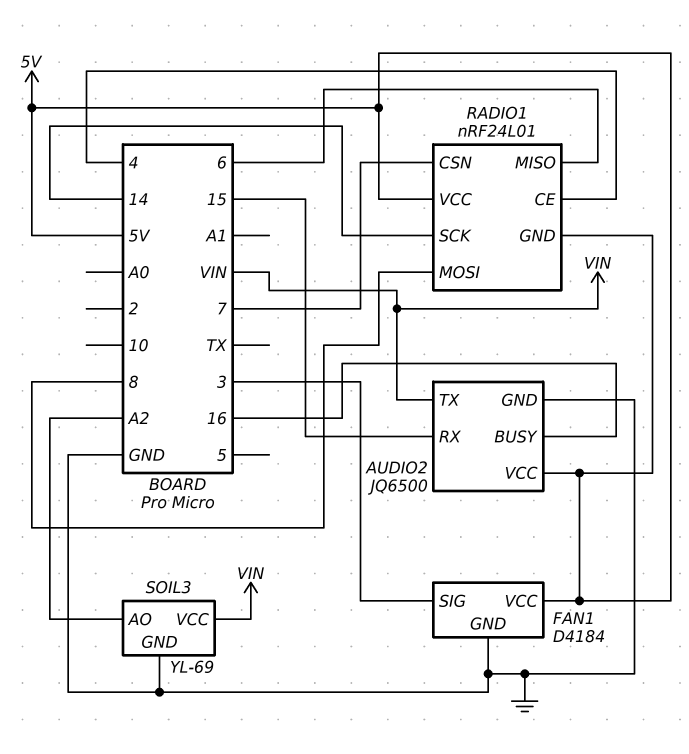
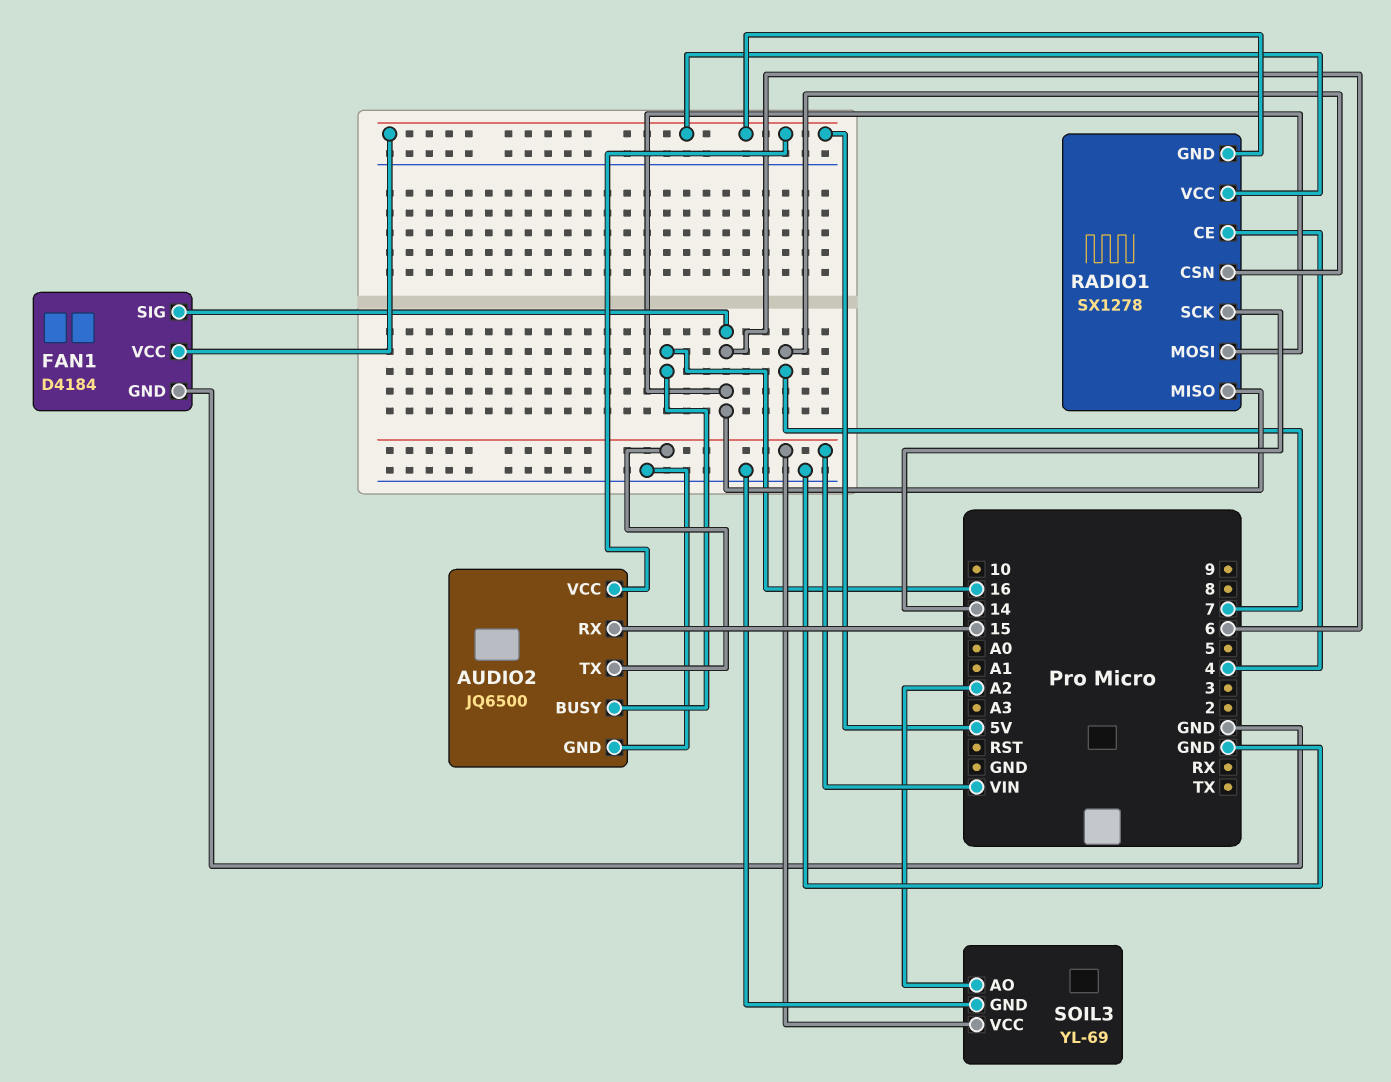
FAN1 pin SIG: 3 -> 6
RADIO1: nRF24L01 -> SX1278
RADIO1 pin MOSI: 8 -> 6

